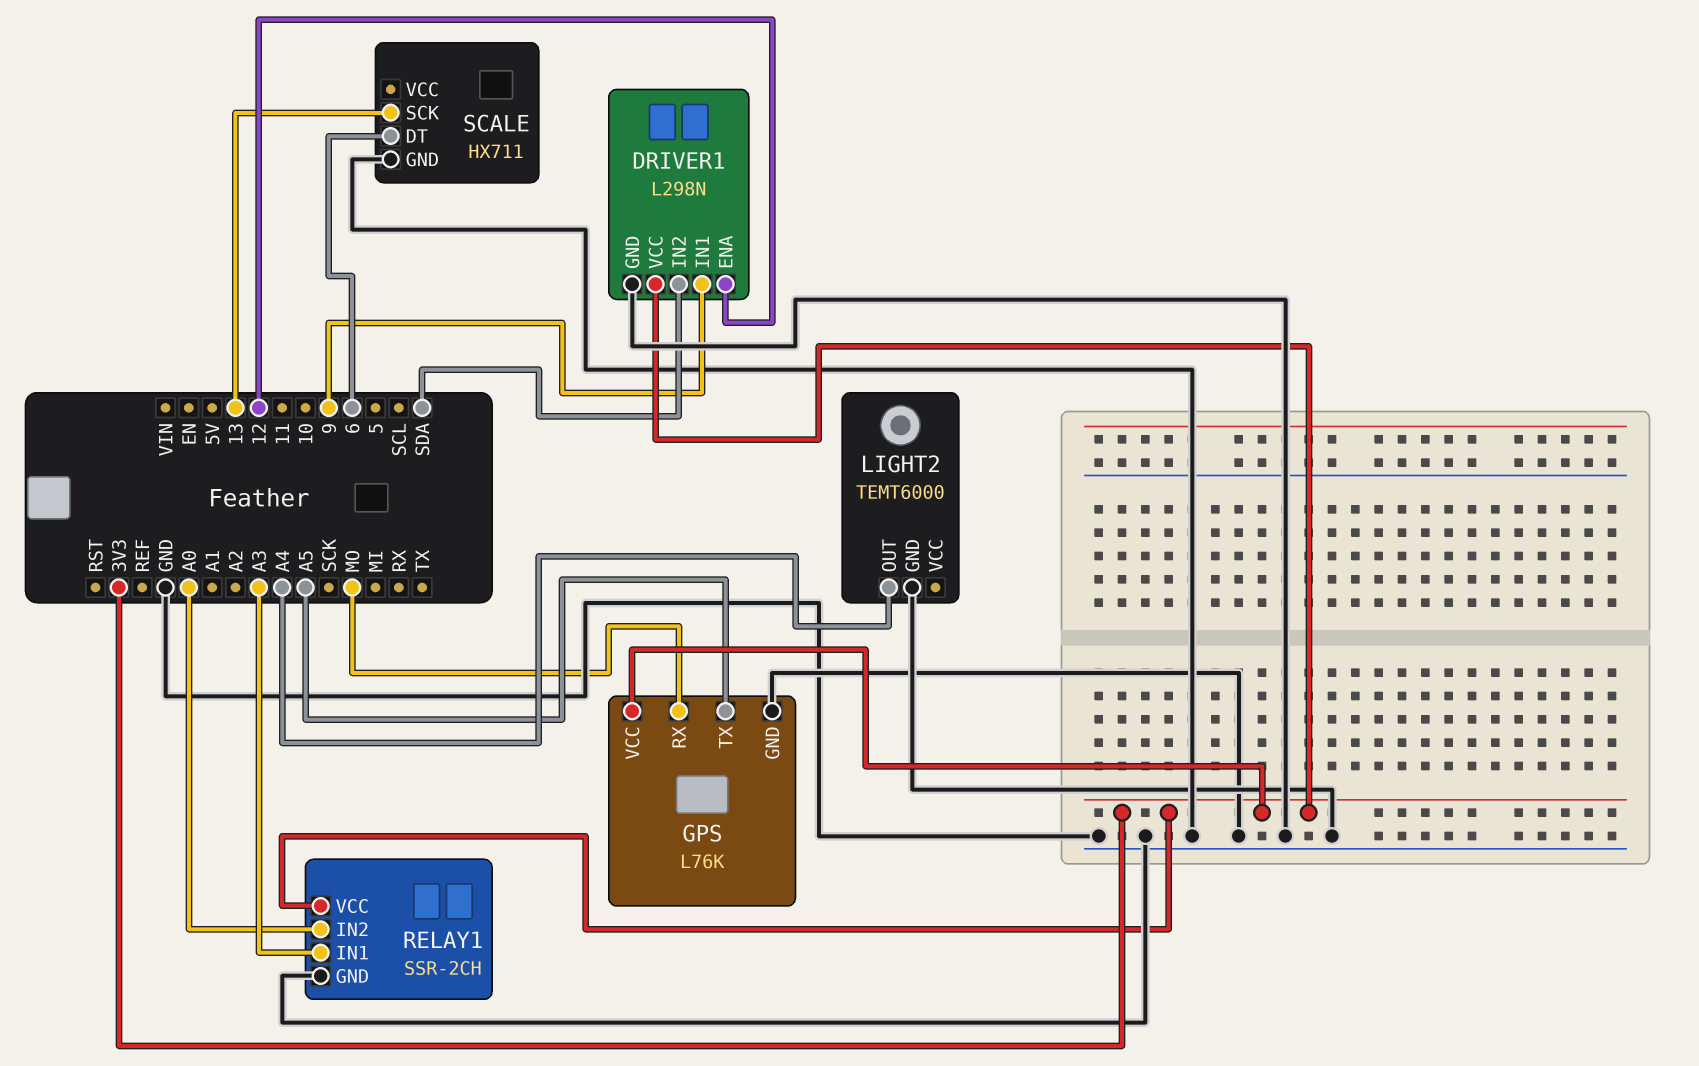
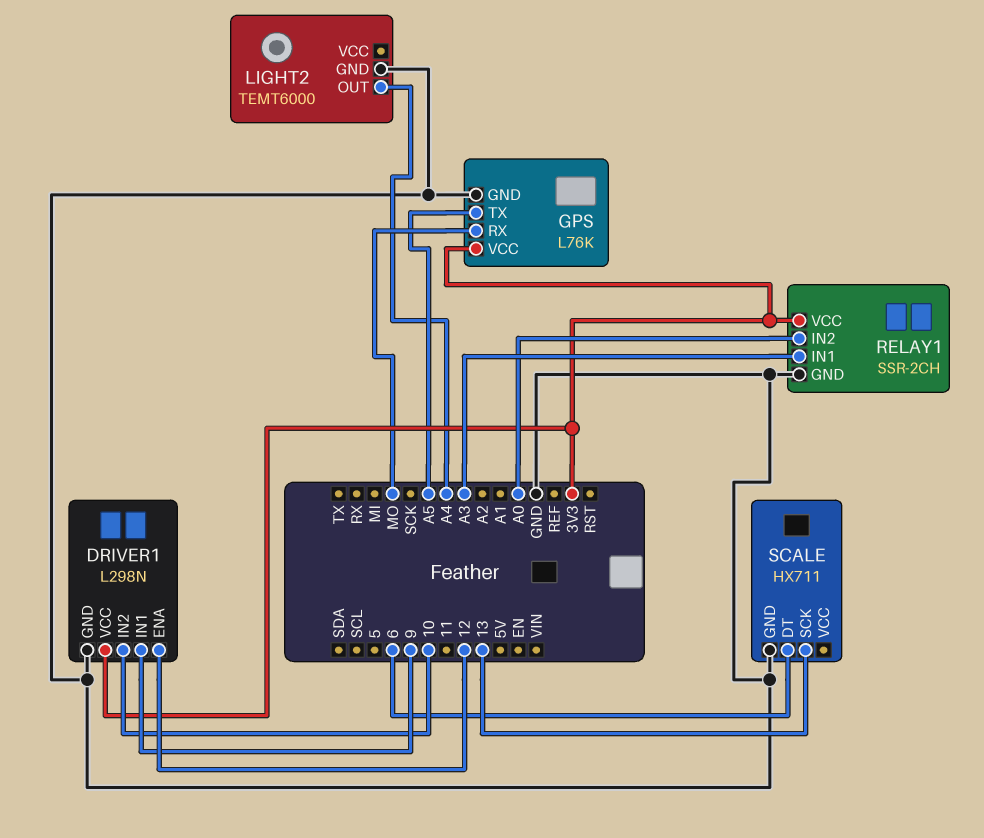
DRIVER1 pin IN2: SDA -> 10

